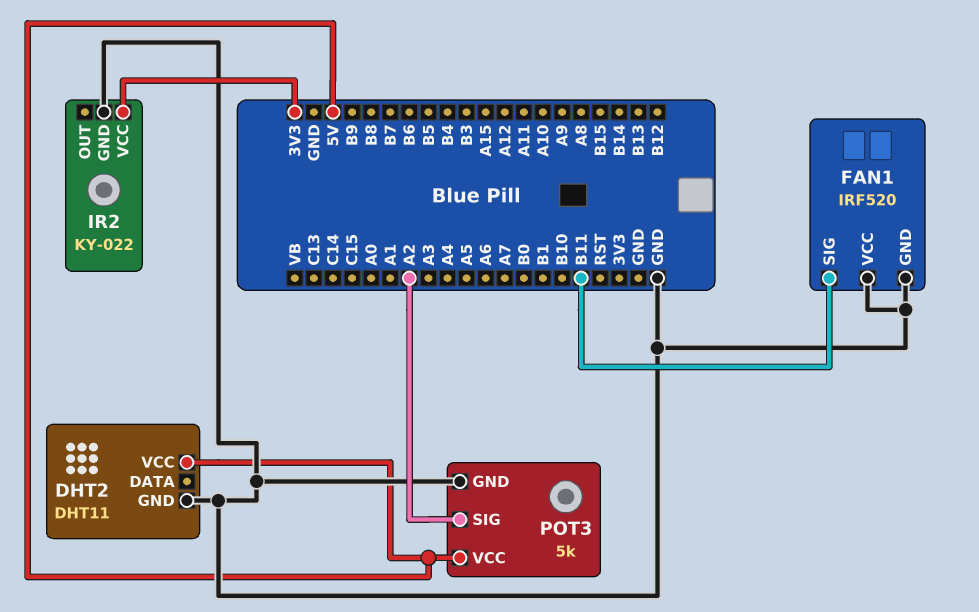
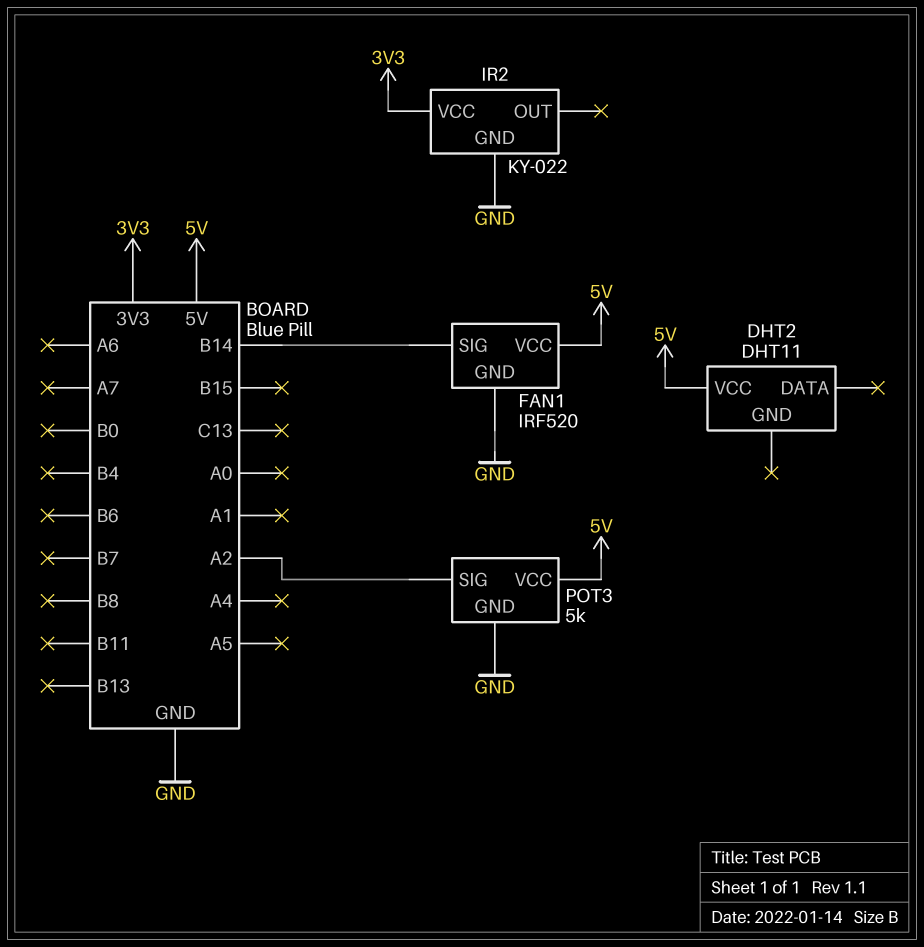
DHT2 pin GND: GND -> none
FAN1 pin SIG: B11 -> B14
FAN1 pin VCC: GND -> 5V

